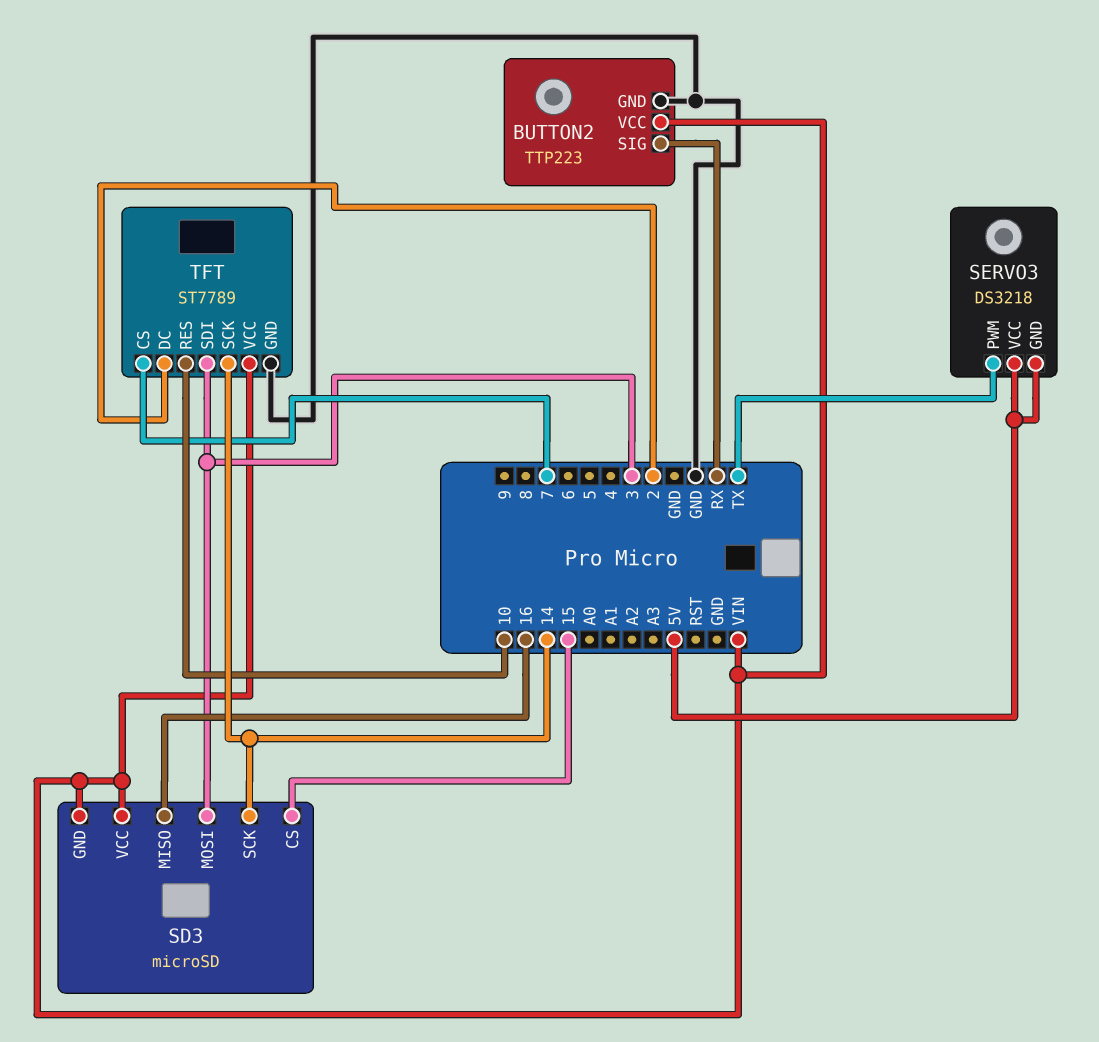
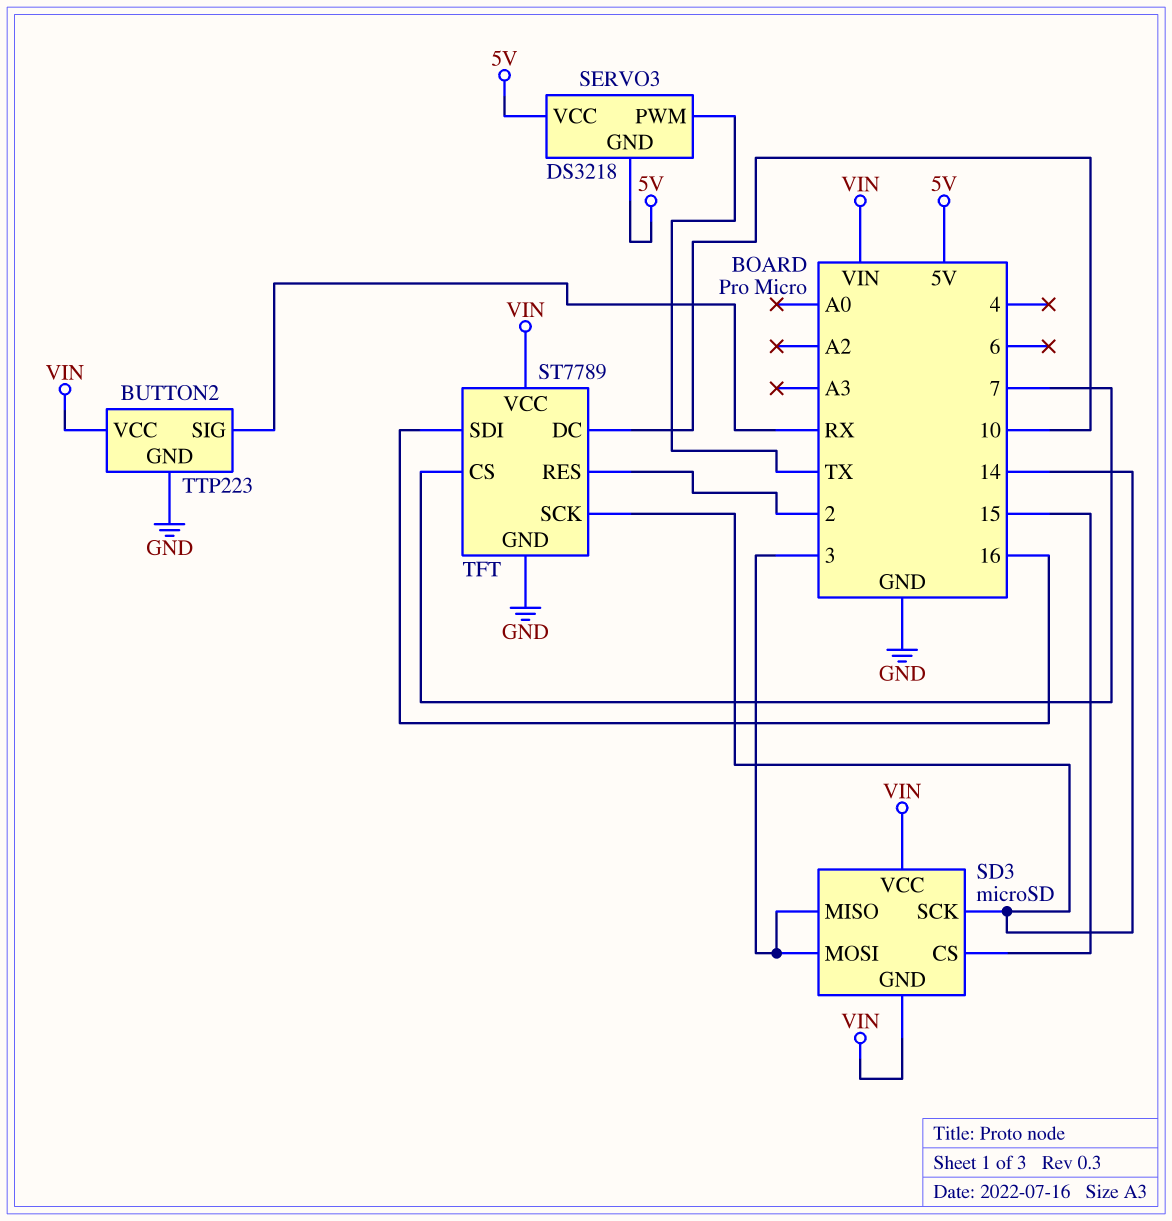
SD3 pin MISO: 16 -> 3
TFT pin DC: 2 -> 10
TFT pin RES: 10 -> 2
TFT pin SDI: 3 -> 16

